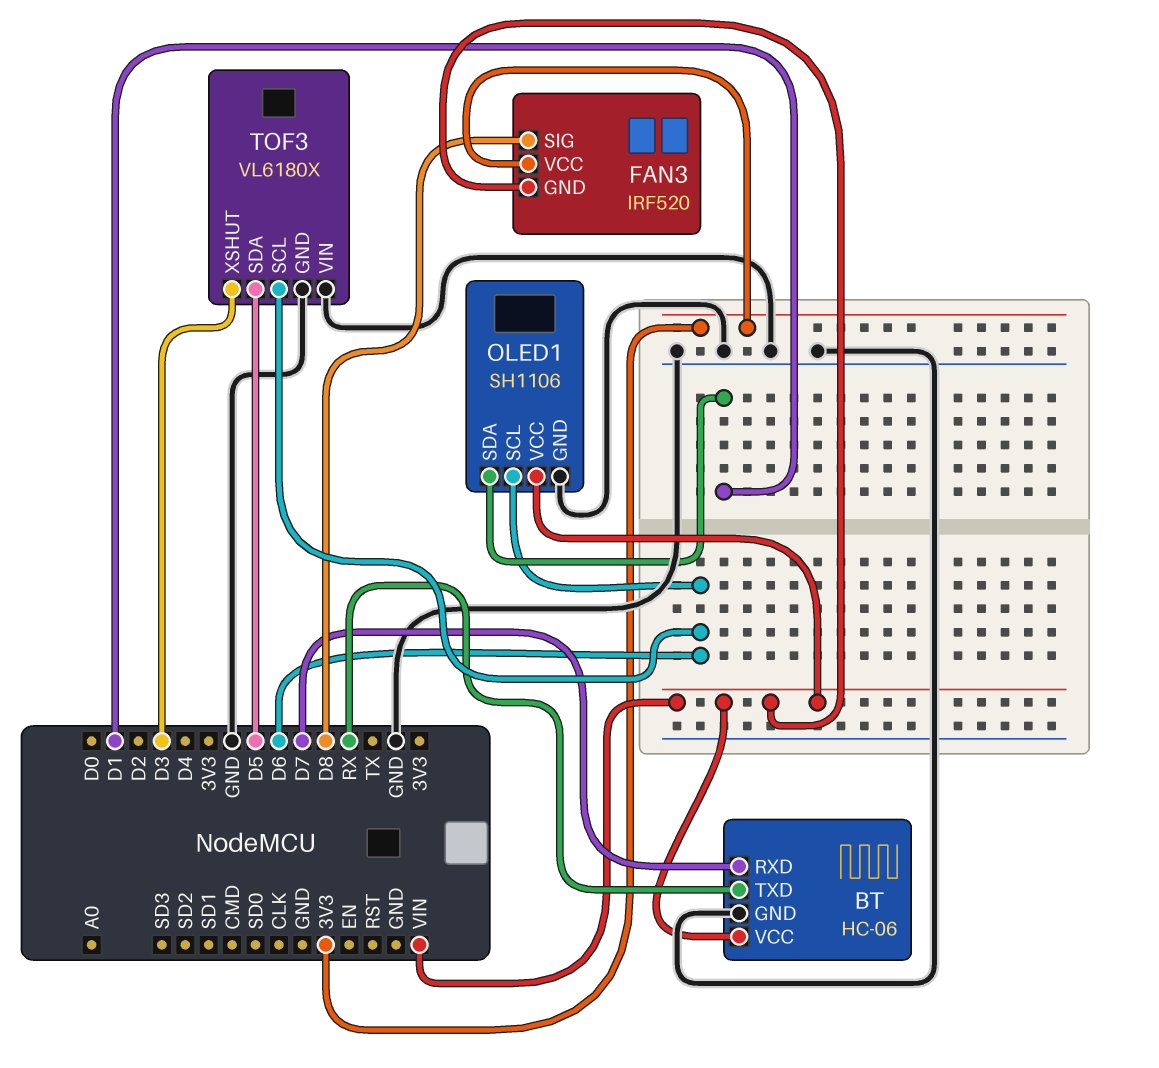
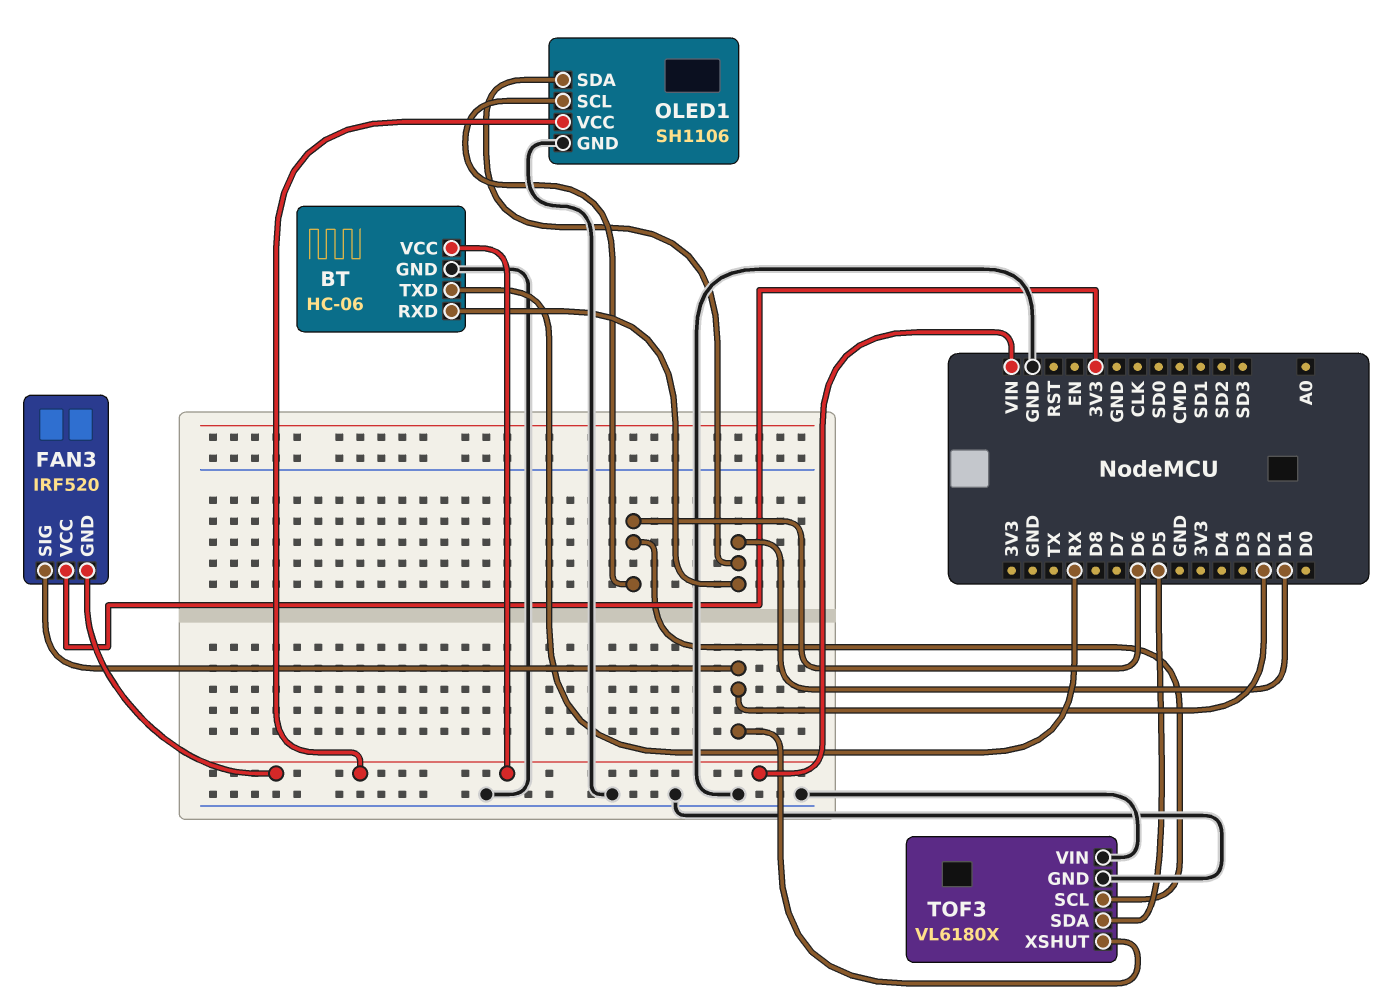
BT pin RXD: D7 -> D1
FAN3 pin SIG: D8 -> D2
TOF3 pin XSHUT: D3 -> D2

